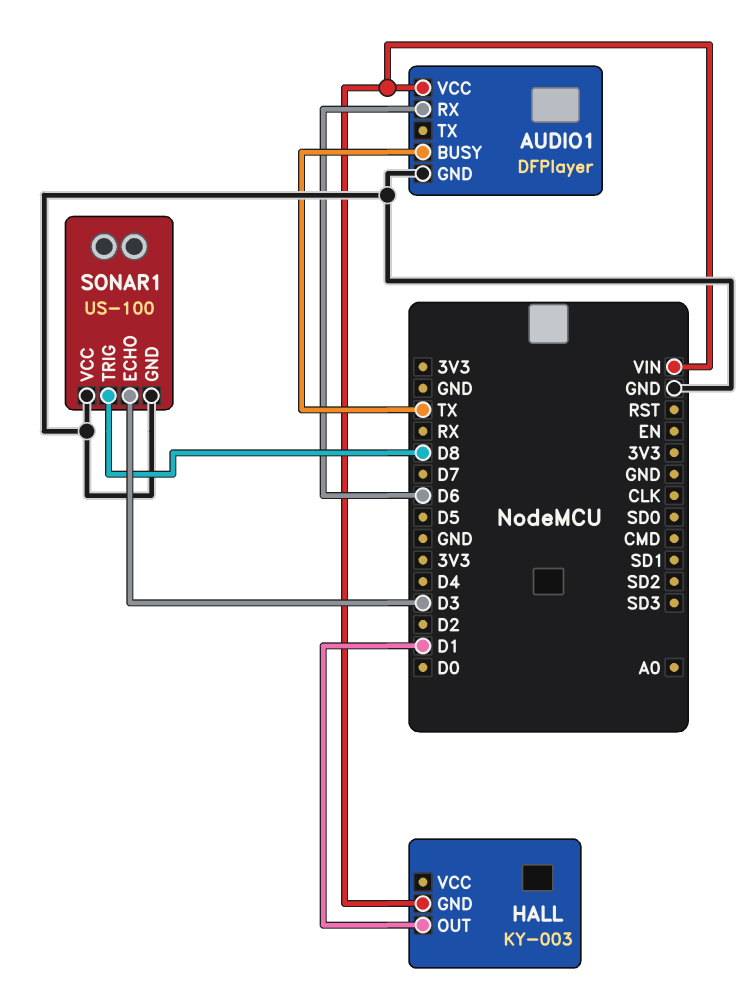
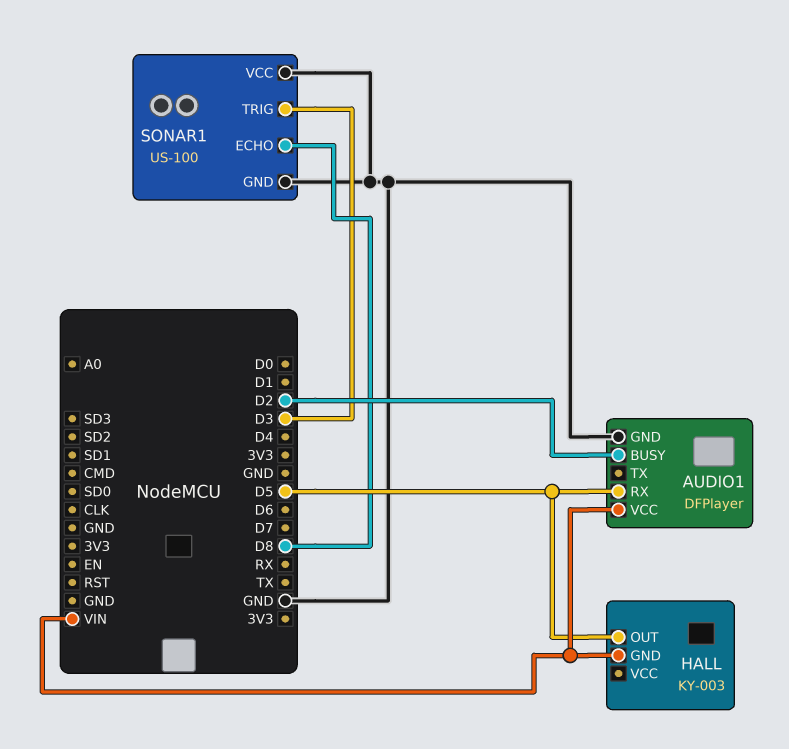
AUDIO1 pin BUSY: TX -> D2
AUDIO1 pin RX: D6 -> D5
HALL pin OUT: D1 -> D5
SONAR1 pin ECHO: D3 -> D8
SONAR1 pin TRIG: D8 -> D3

